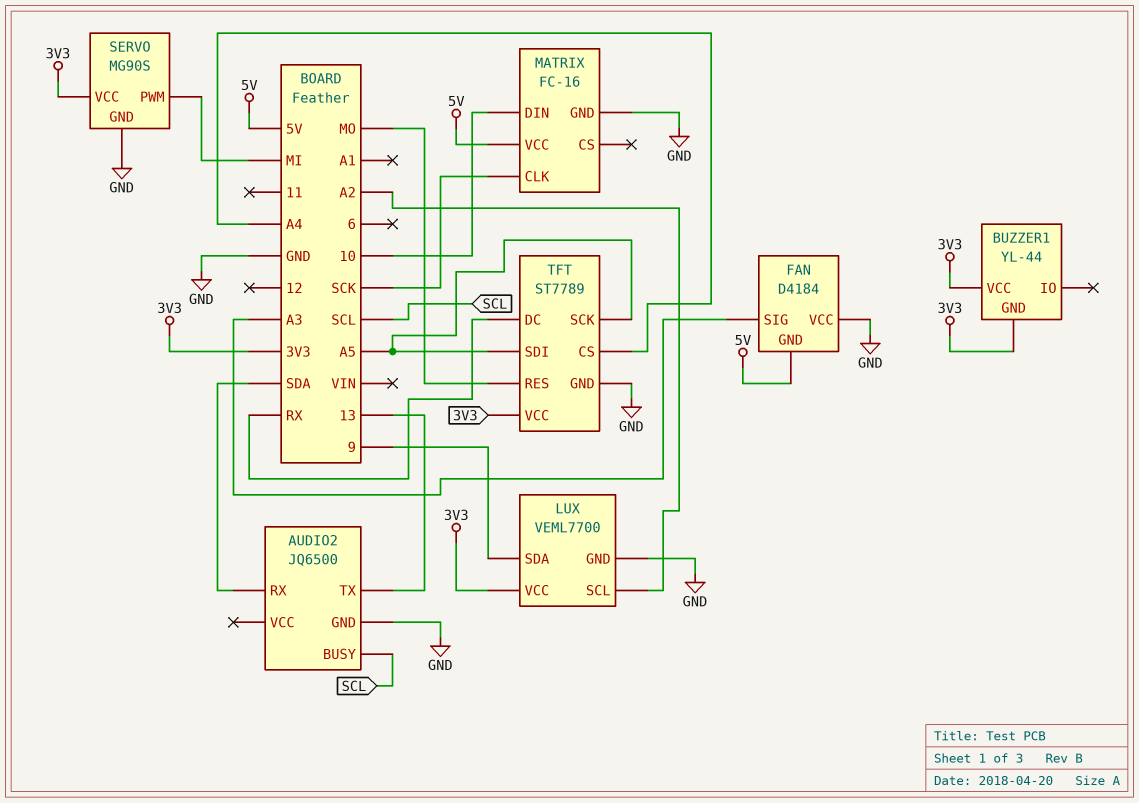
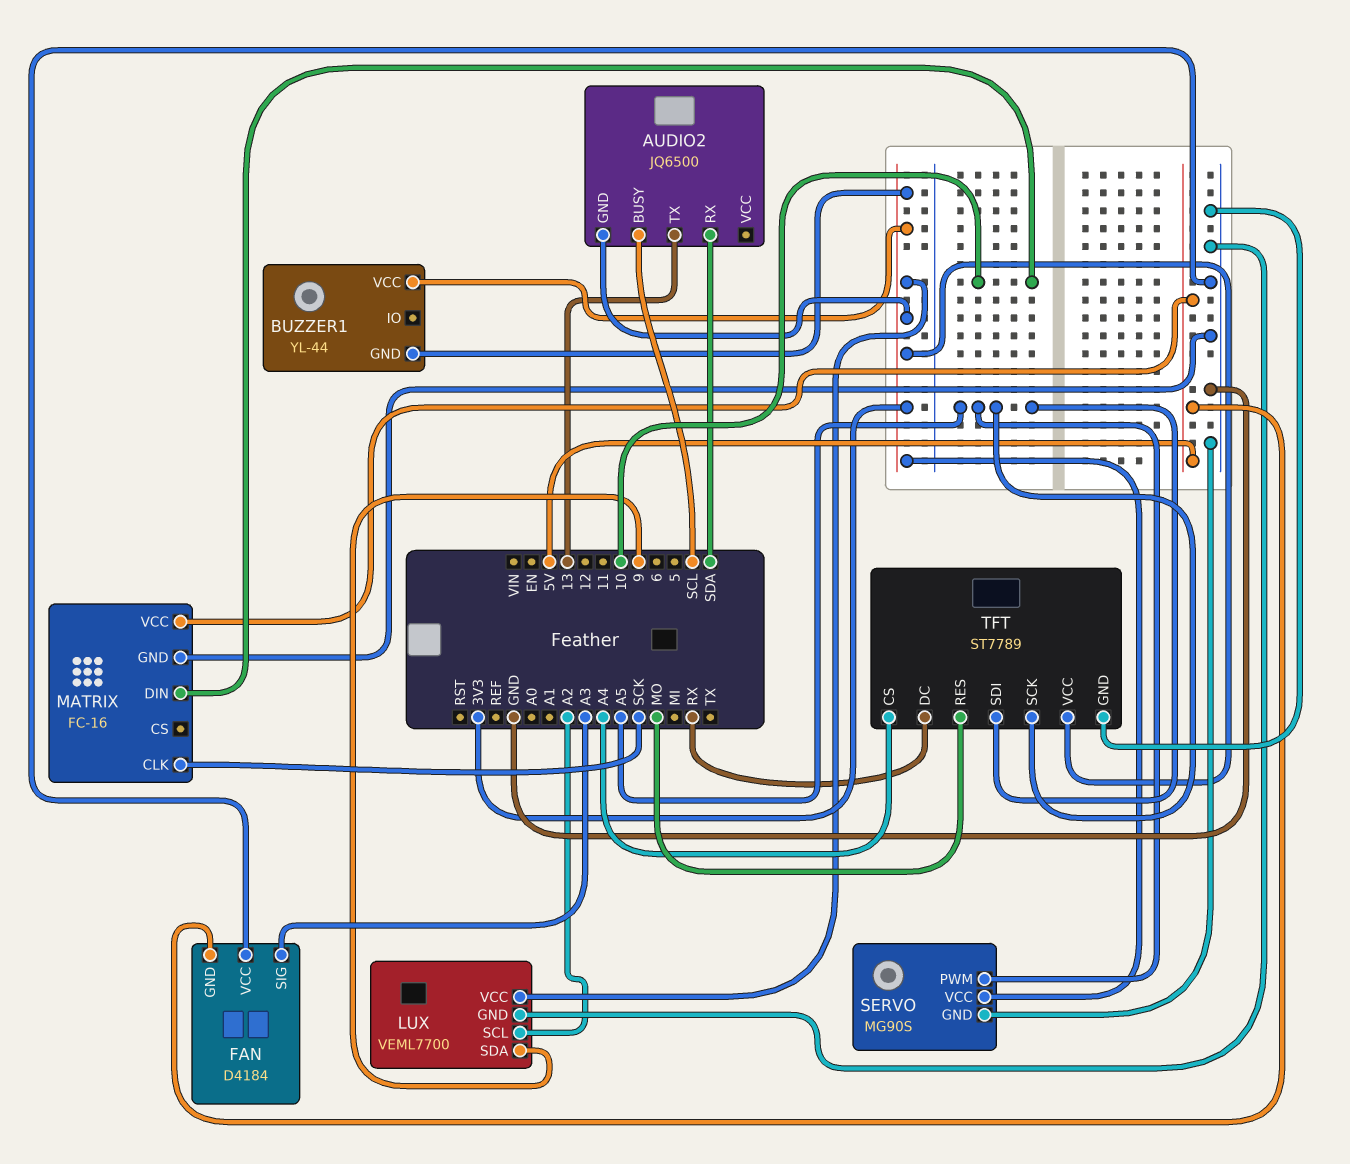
AUDIO2 pin GND: GND -> 3V3
SERVO pin PWM: MI -> A5

